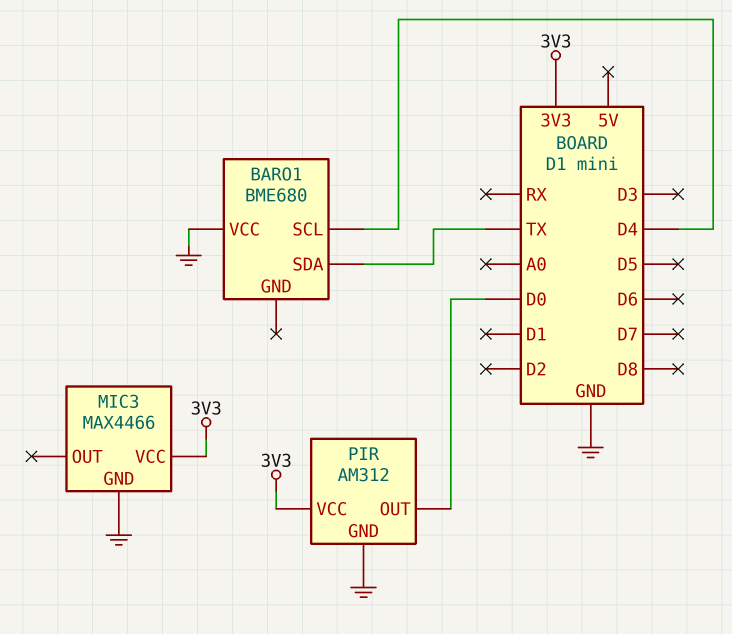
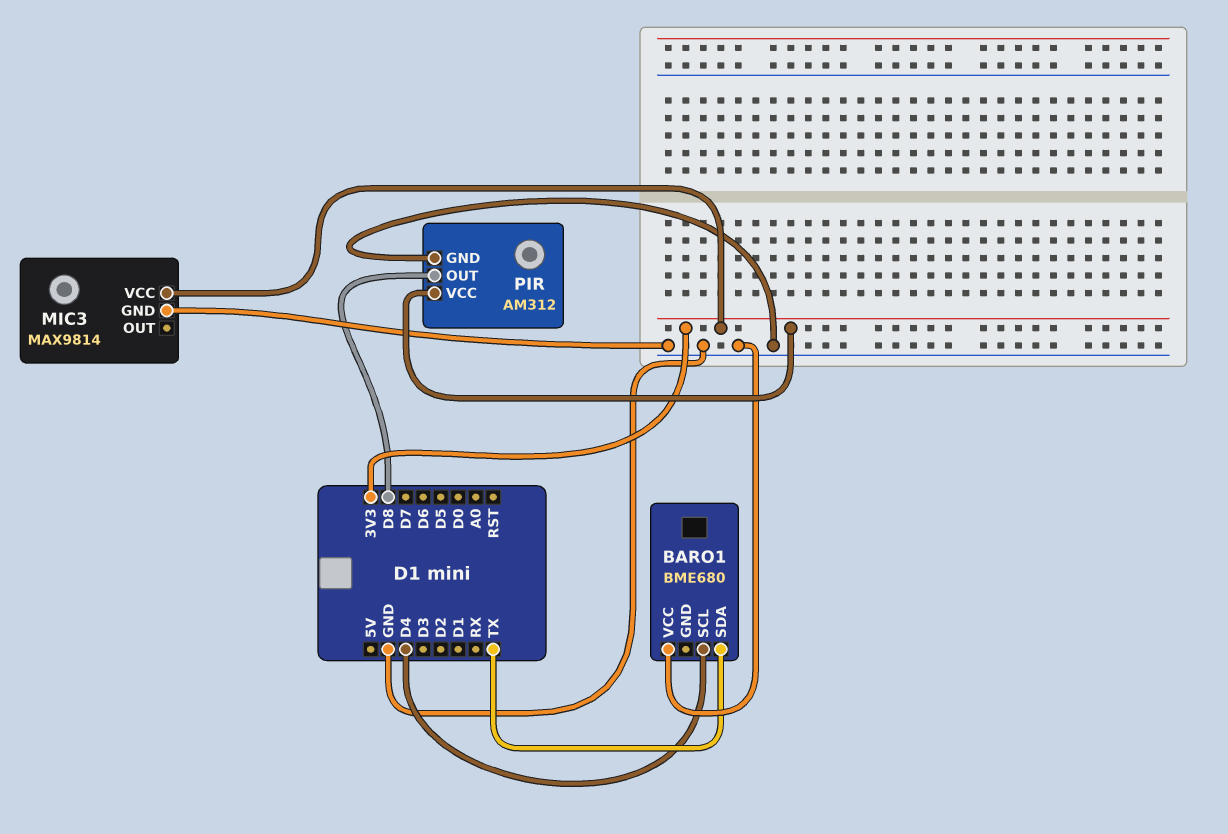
MIC3: MAX4466 -> MAX9814
PIR pin OUT: D0 -> D8

